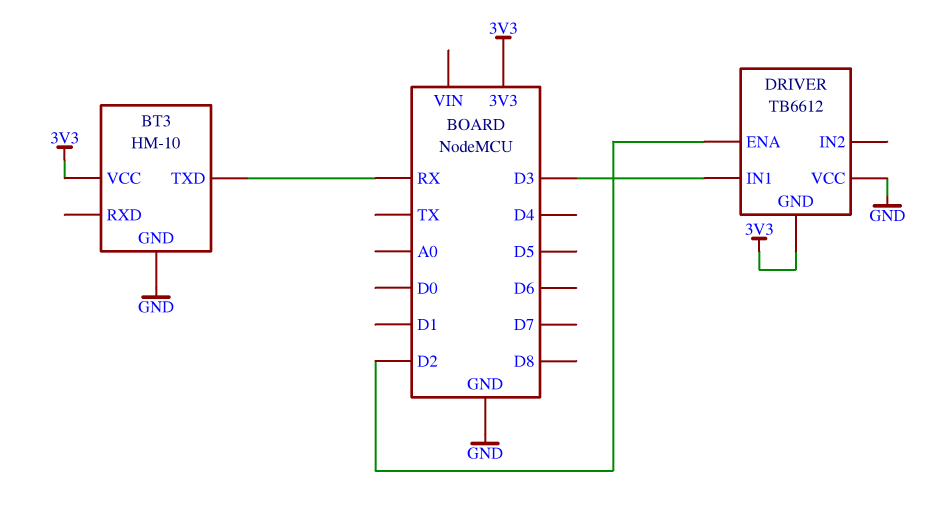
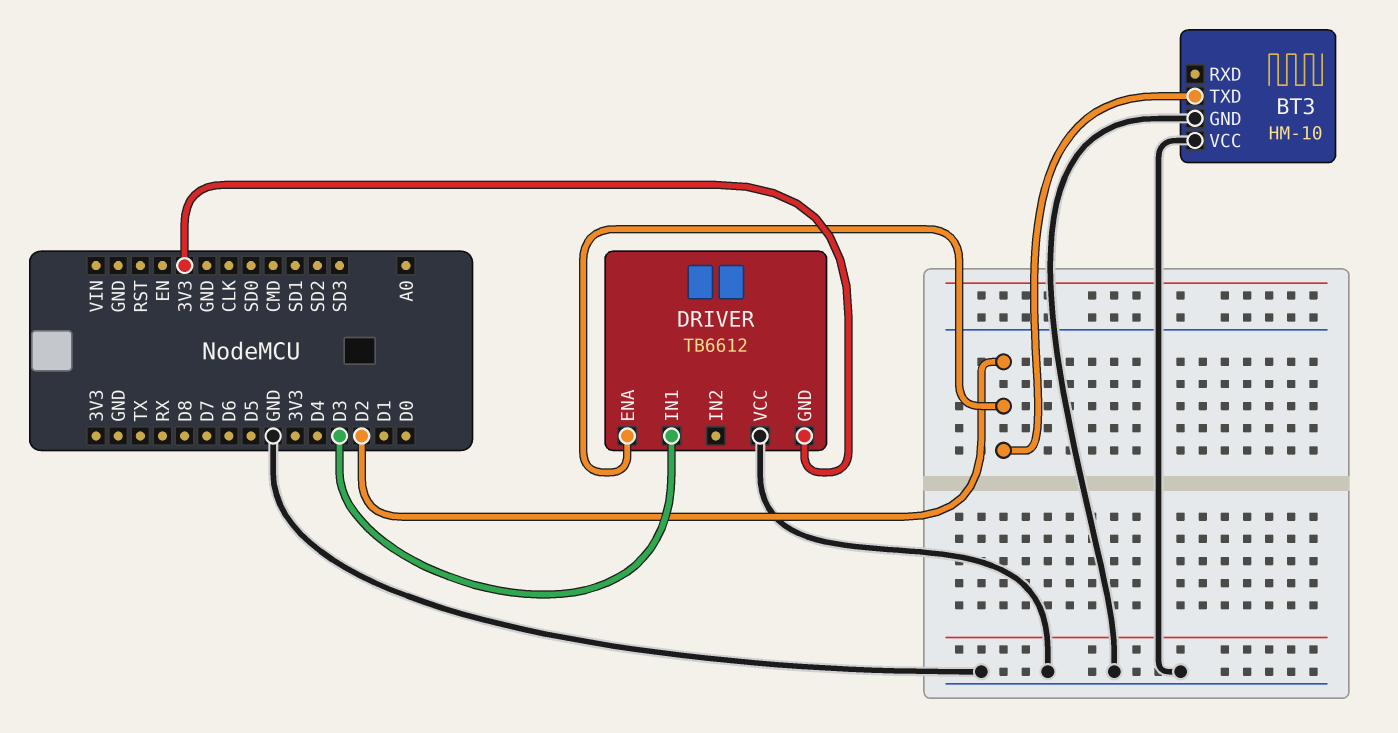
BT3 pin TXD: RX -> D2
BT3 pin VCC: 3V3 -> GND

